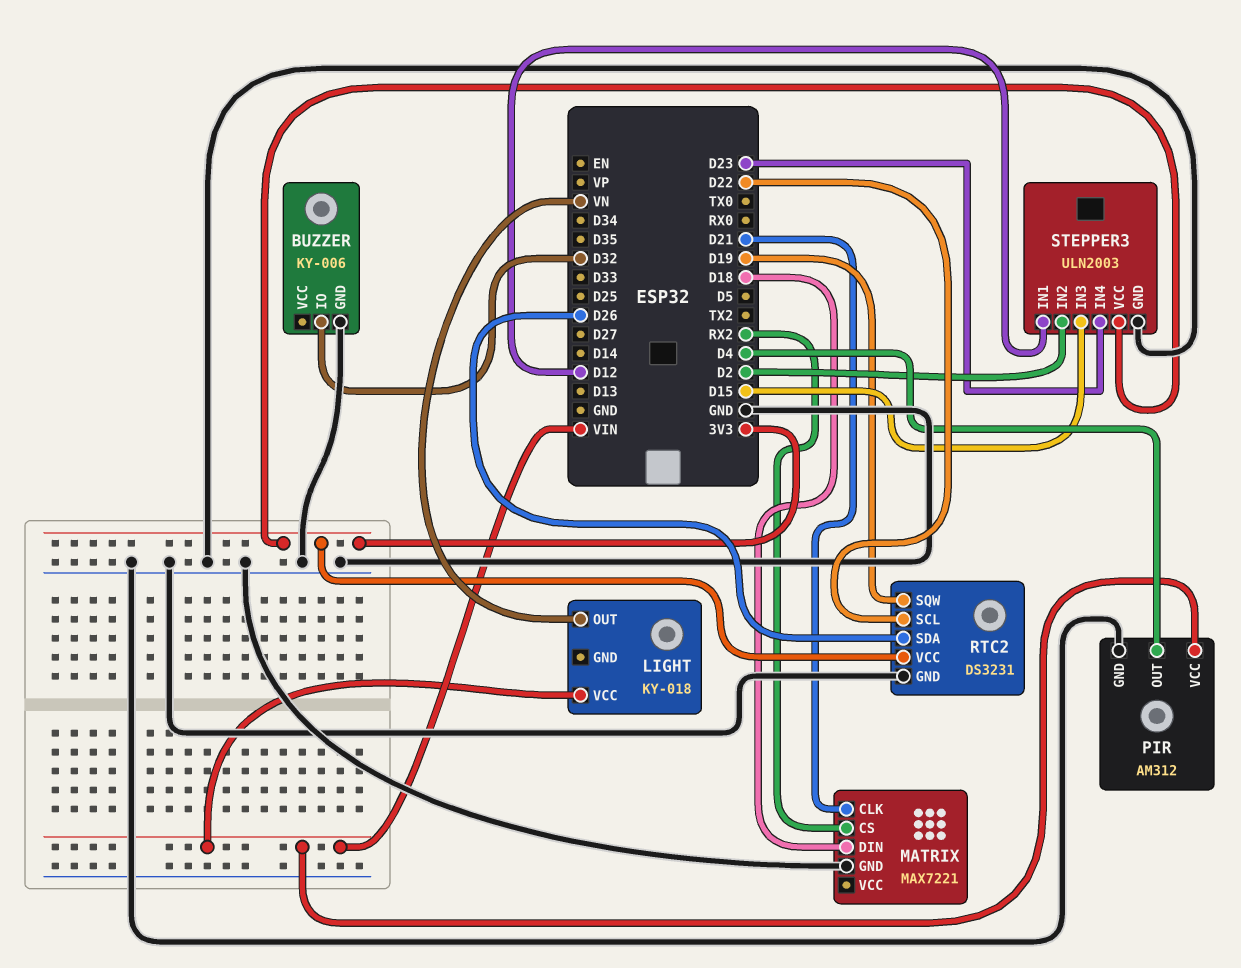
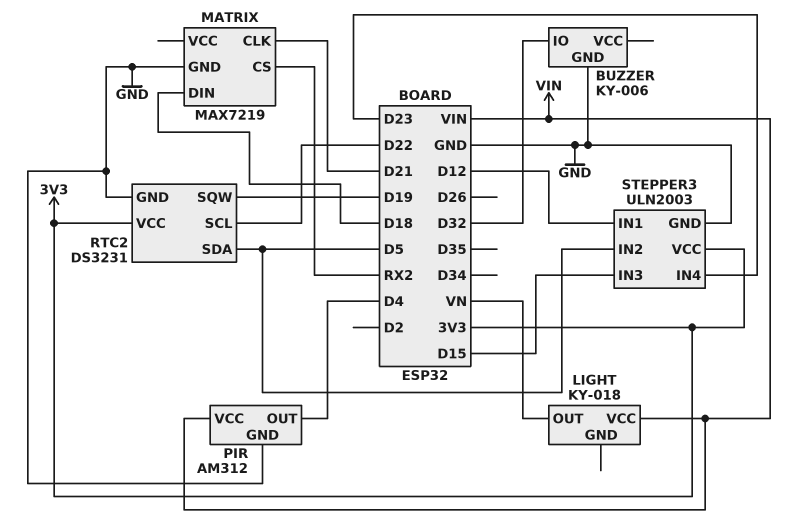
MATRIX: MAX7221 -> MAX7219
RTC2 pin SDA: D26 -> D5
STEPPER3 pin IN2: D2 -> D5

